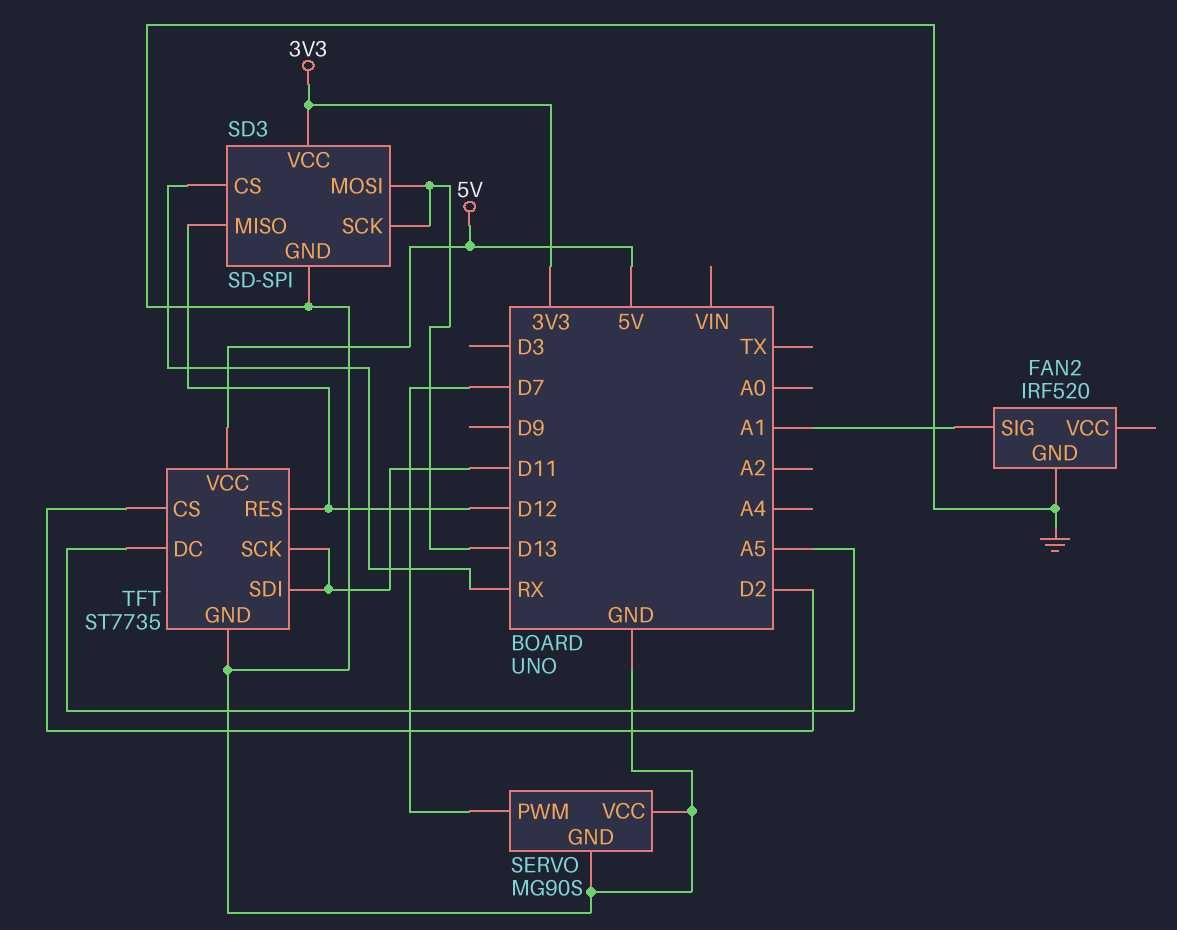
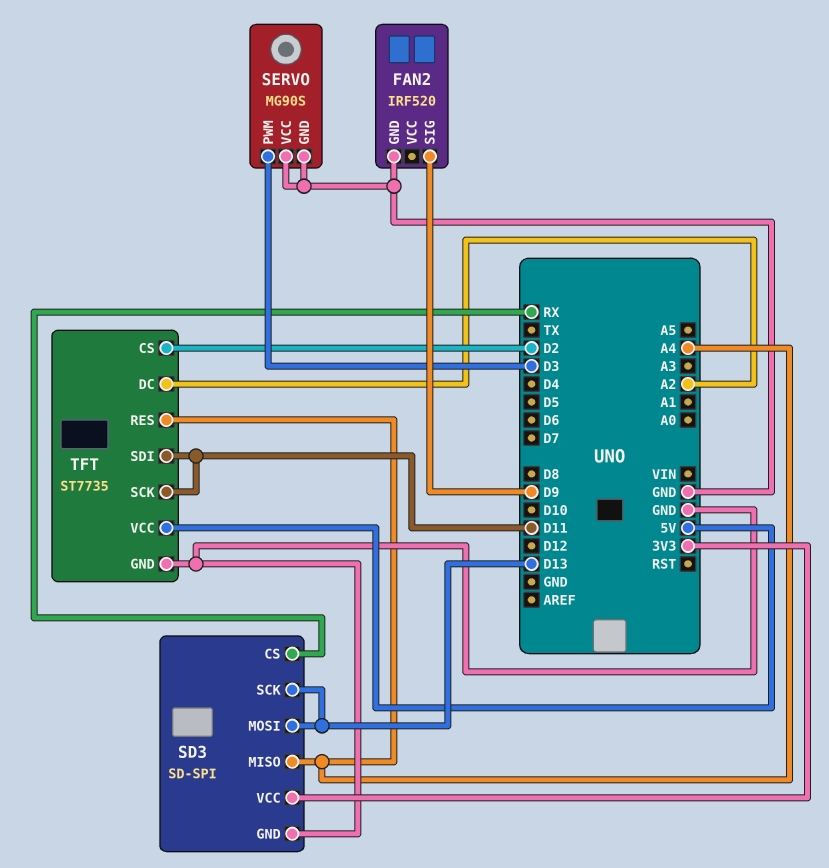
FAN2 pin SIG: A1 -> D9
SD3 pin MISO: D12 -> A4
SERVO pin PWM: D7 -> D3
TFT pin DC: A5 -> A2
TFT pin RES: D12 -> A4

